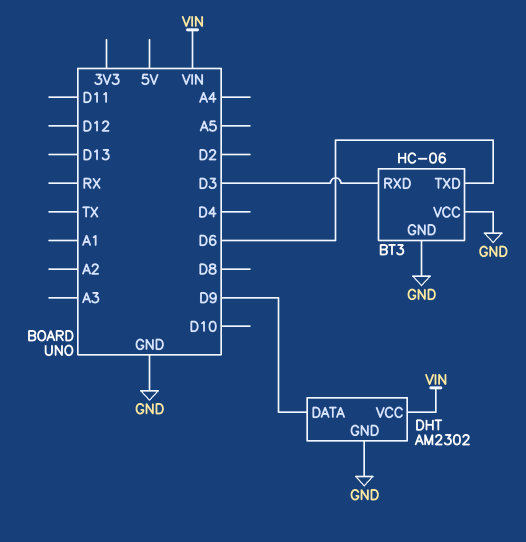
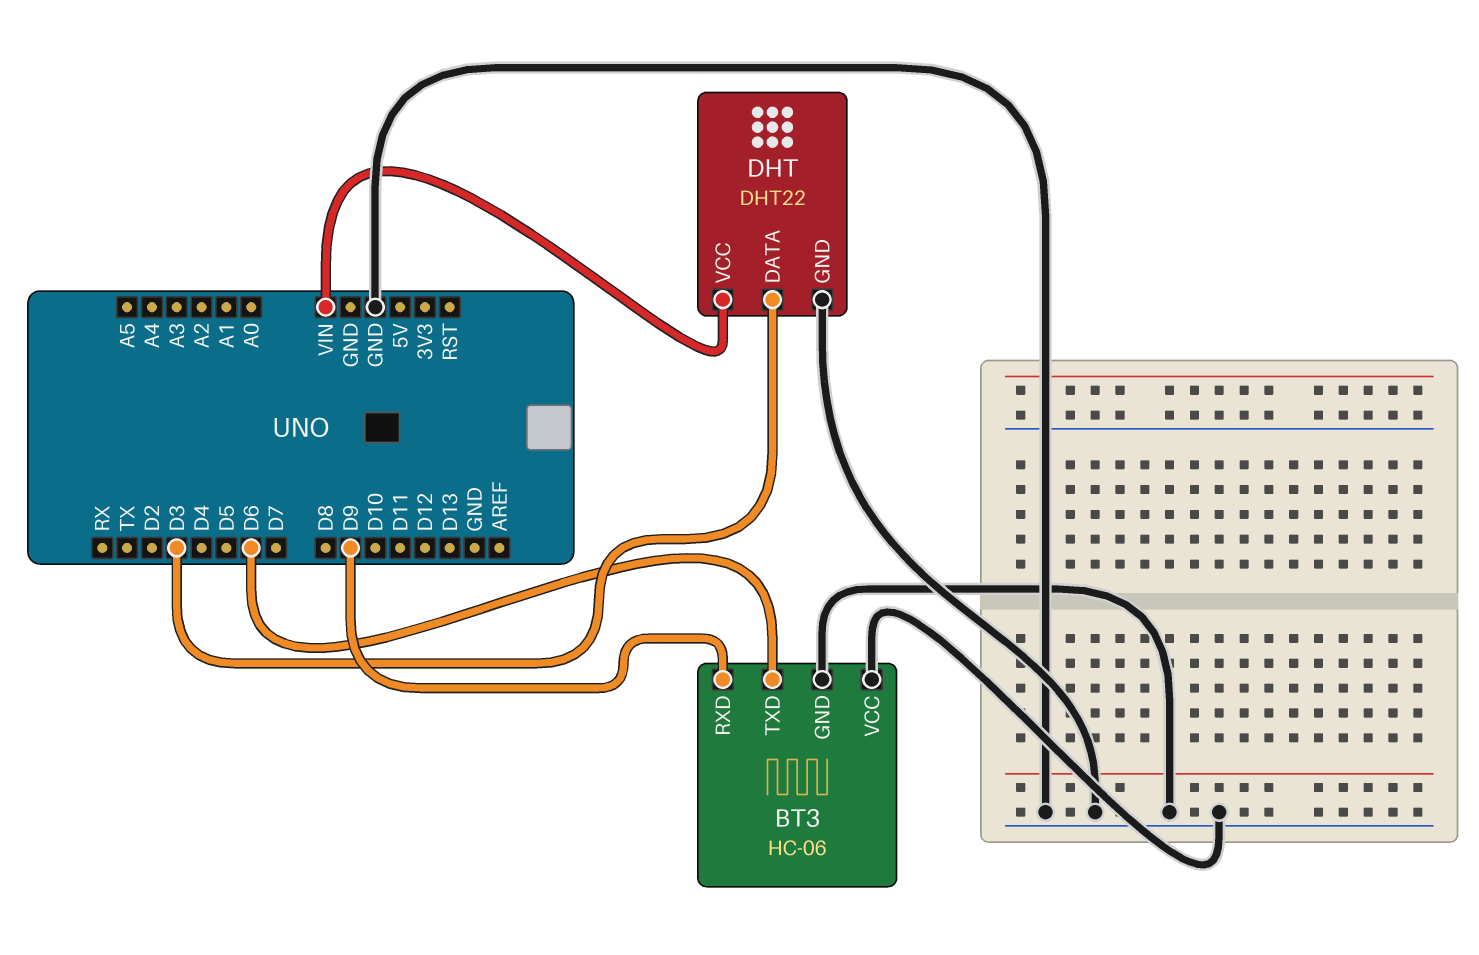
BT3 pin RXD: D3 -> D9
DHT: AM2302 -> DHT22
DHT pin DATA: D9 -> D3

